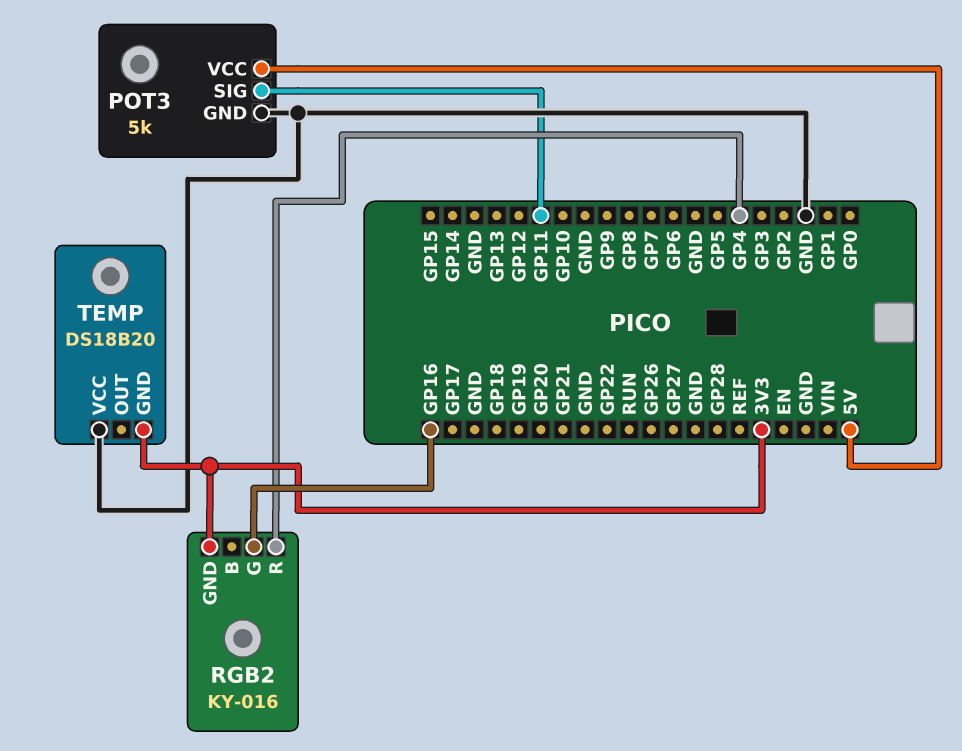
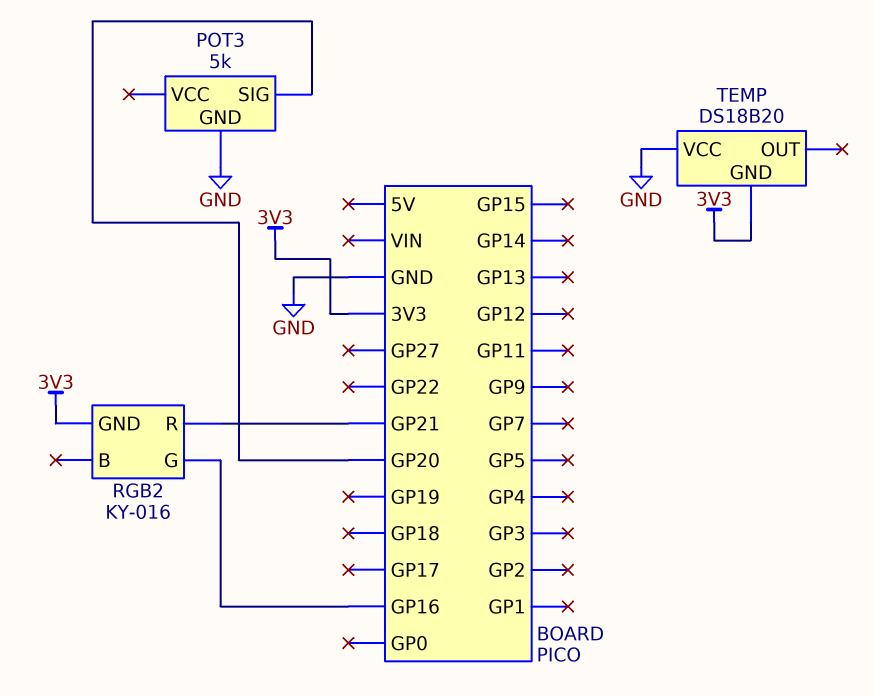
POT3 pin SIG: GP11 -> GP20
POT3 pin VCC: 5V -> none
RGB2 pin R: GP4 -> GP21

